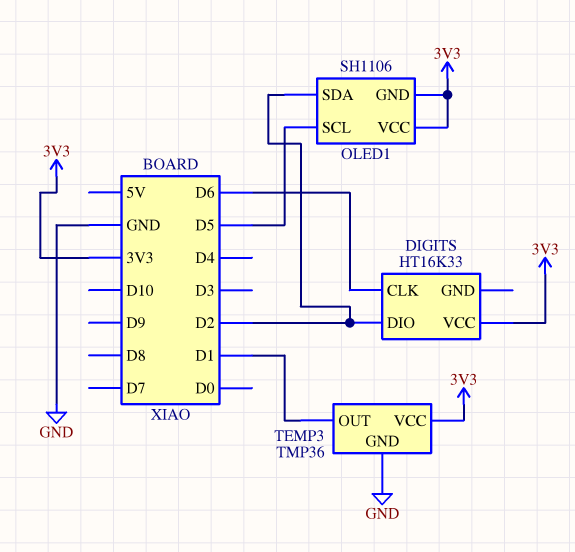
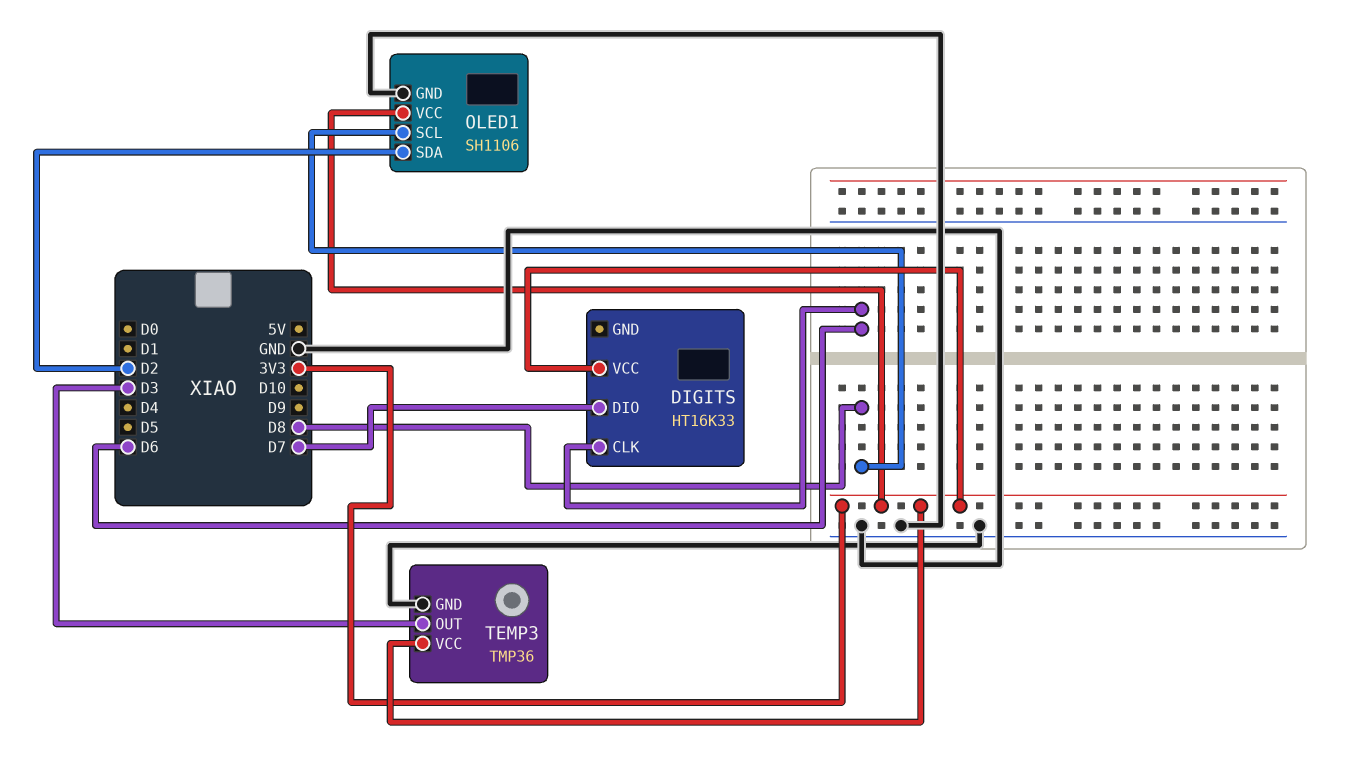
DIGITS pin DIO: D2 -> D7
OLED1 pin GND: 3V3 -> GND
OLED1 pin SCL: D5 -> D8
TEMP3 pin OUT: D1 -> D3

